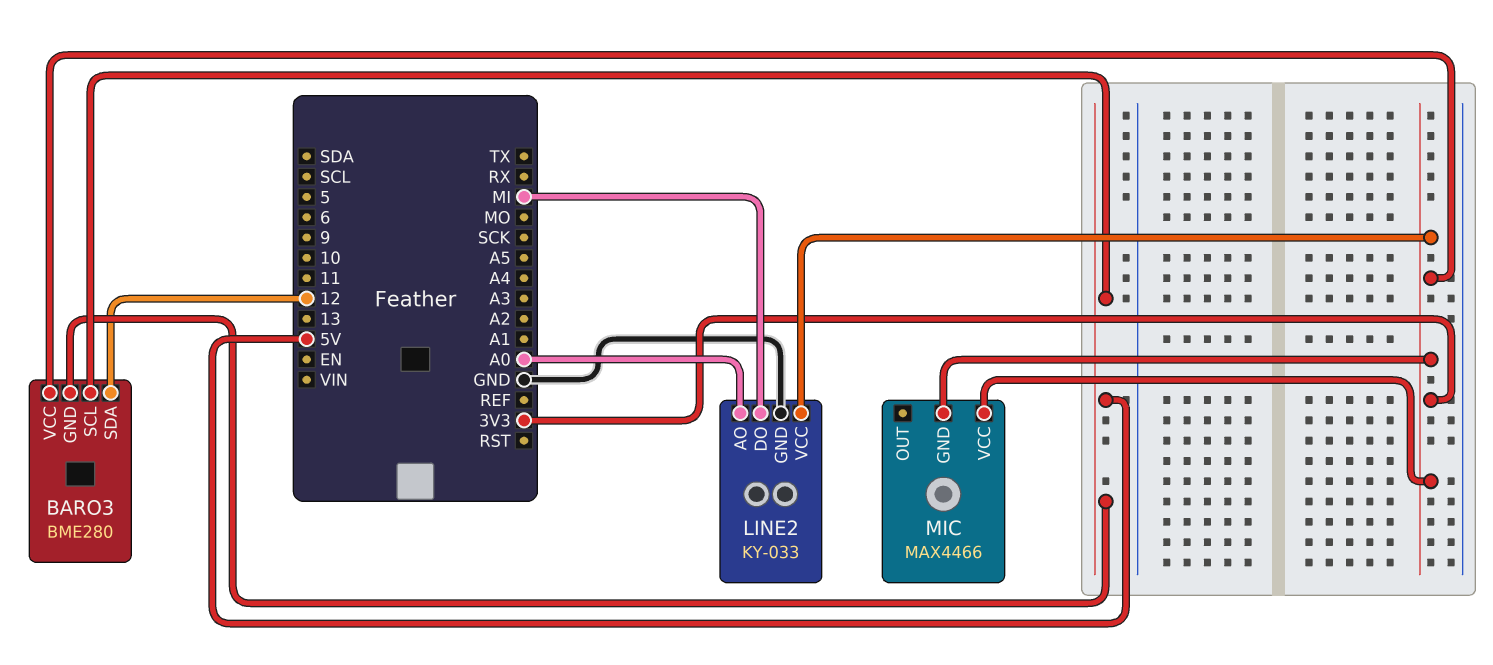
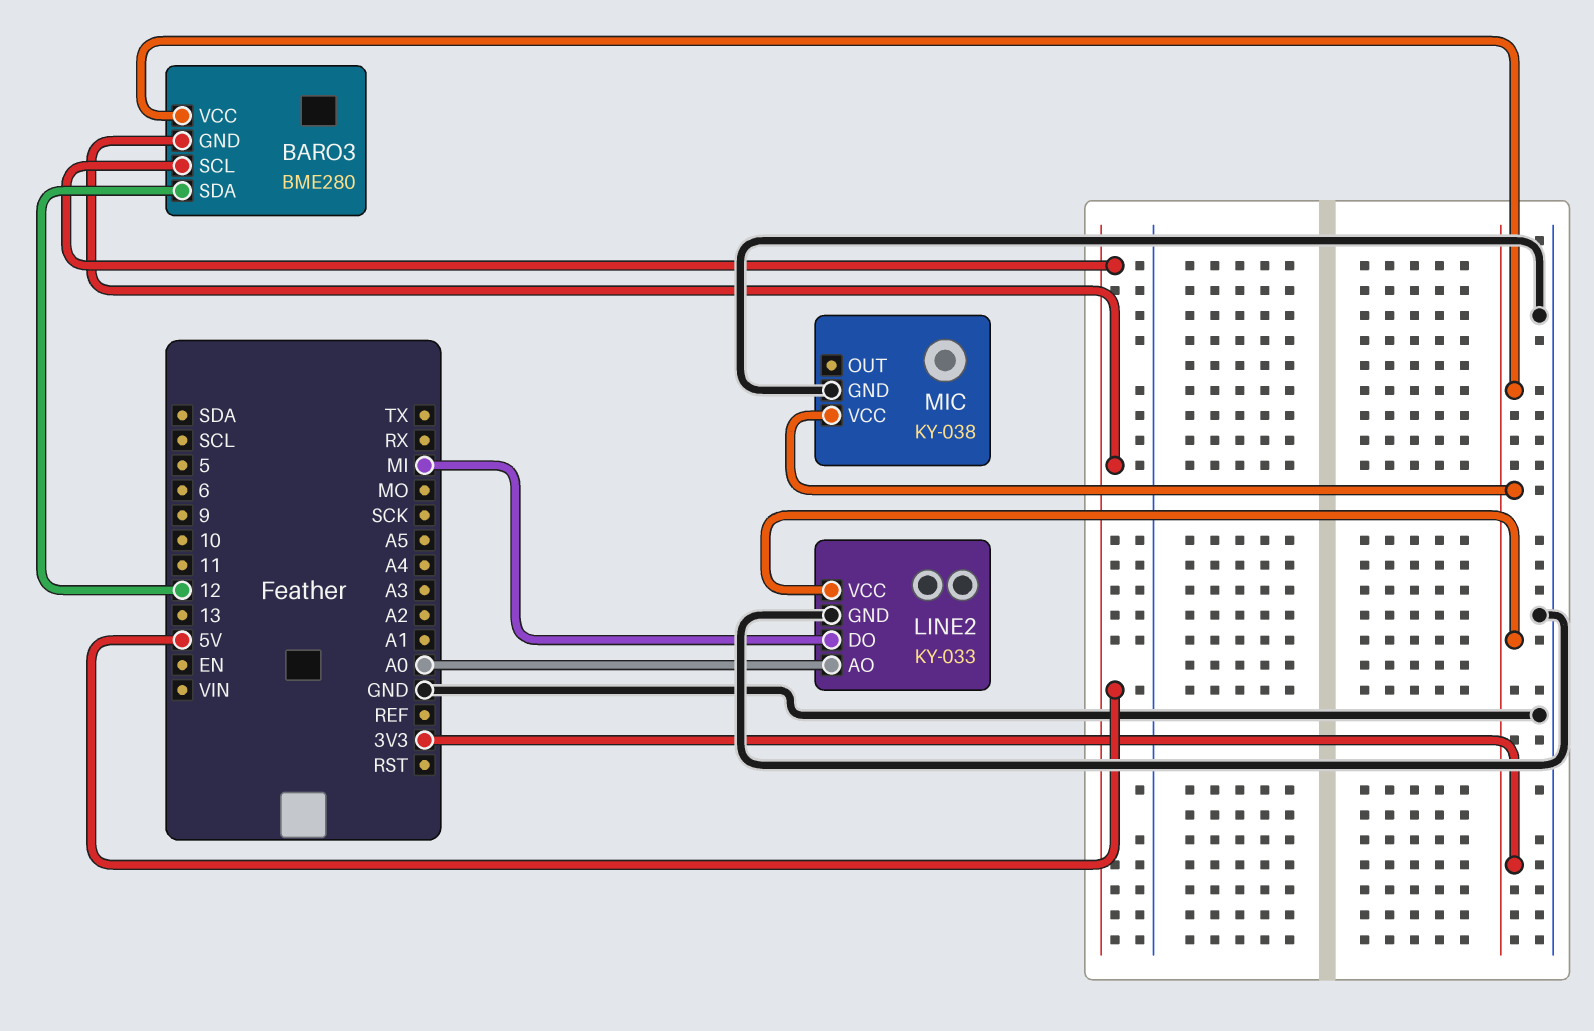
MIC: MAX4466 -> KY-038
MIC pin GND: 3V3 -> GND

